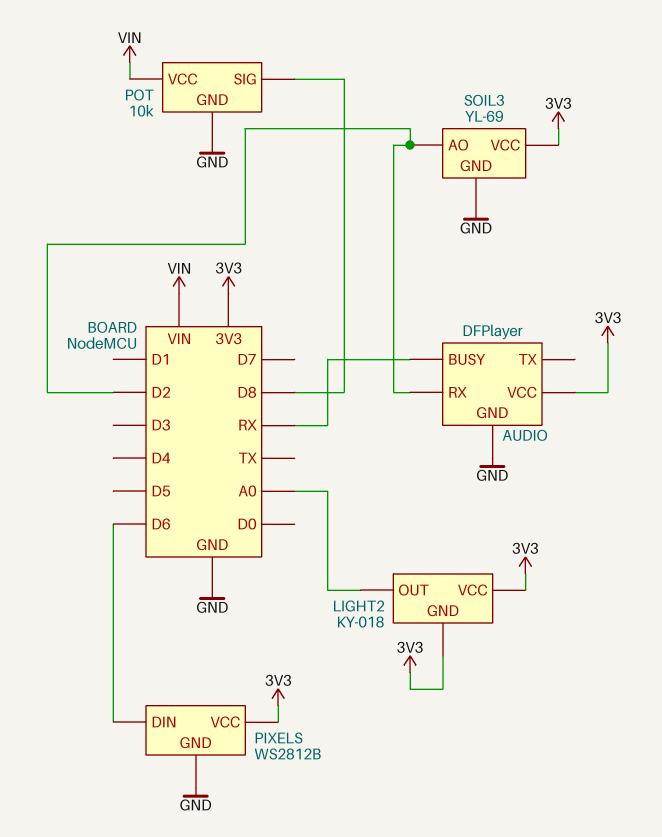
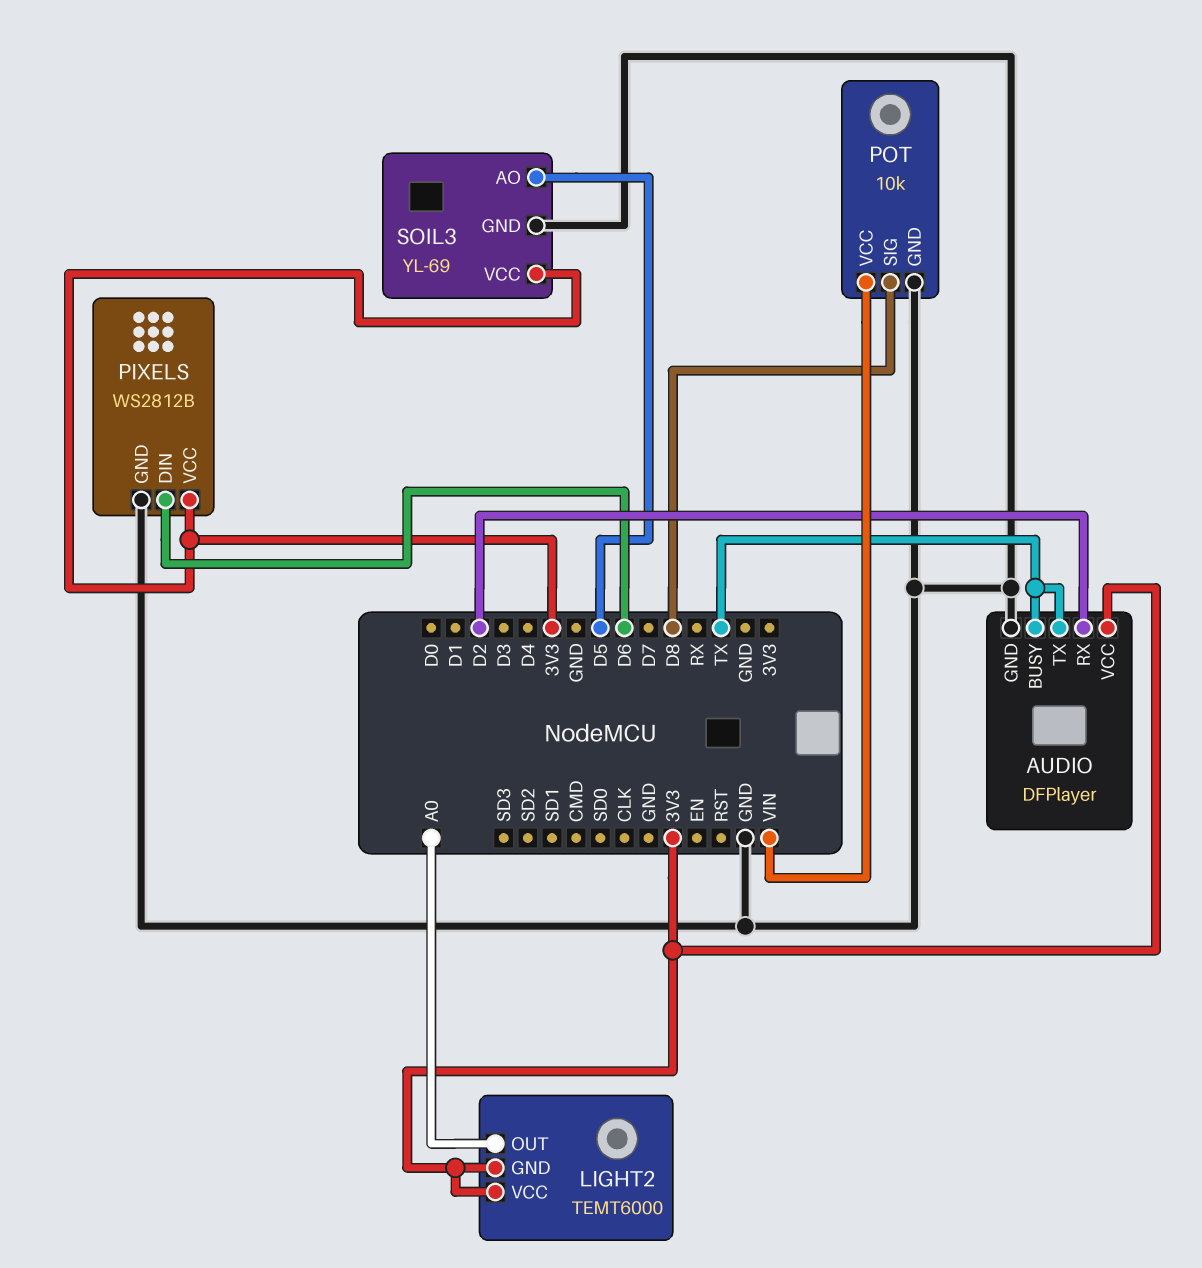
AUDIO pin BUSY: RX -> TX
AUDIO pin TX: none -> TX
LIGHT2: KY-018 -> TEMT6000
SOIL3 pin AO: D2 -> D5

